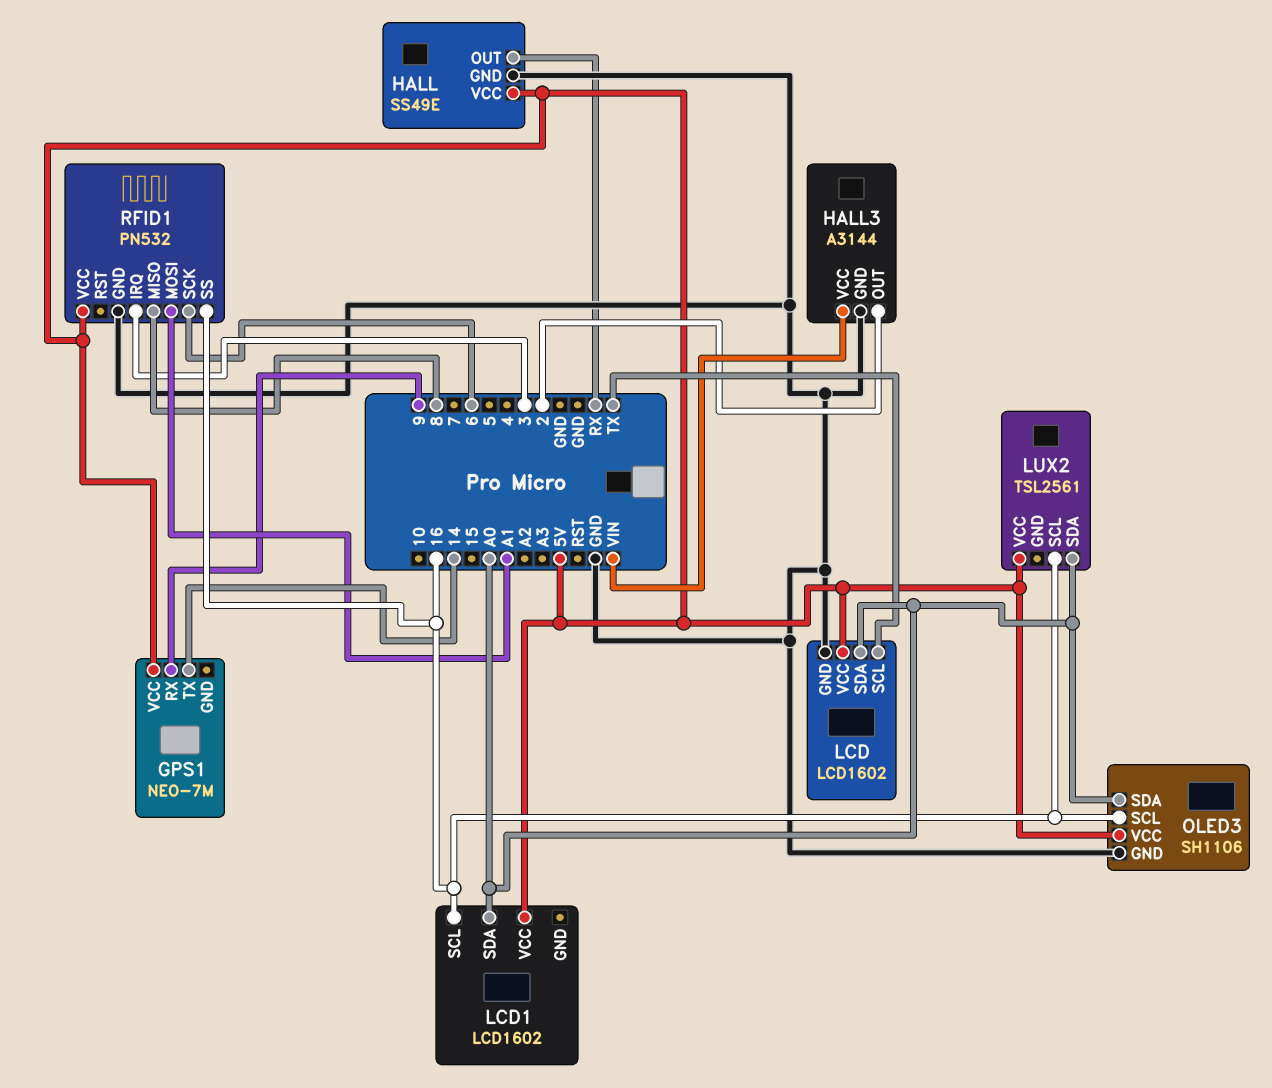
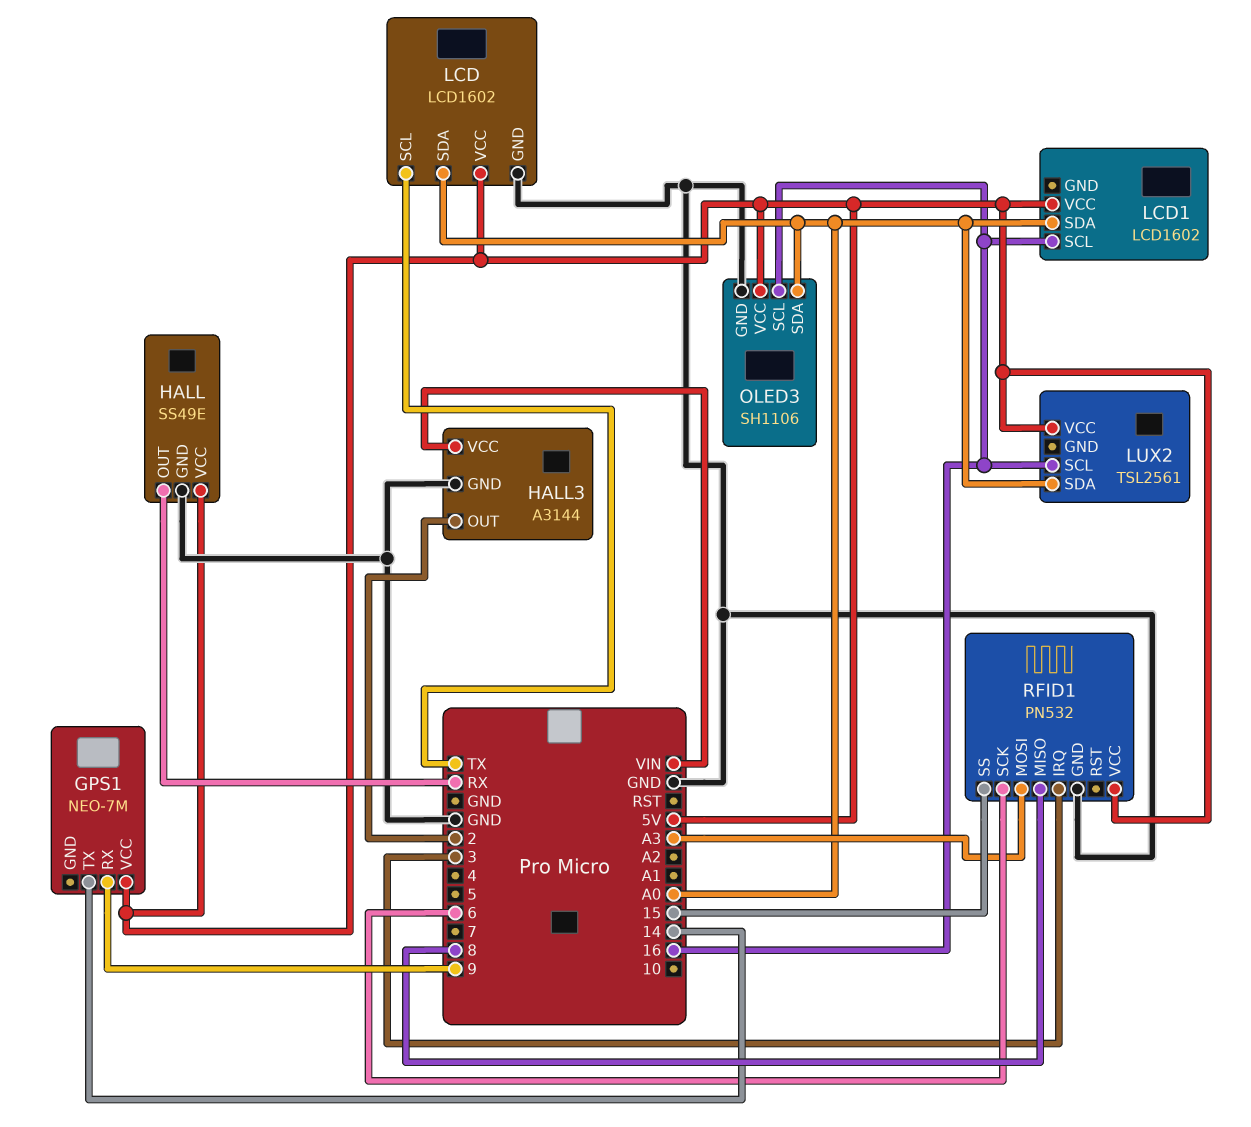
RFID1 pin MOSI: A1 -> A3
RFID1 pin SS: 16 -> 15

